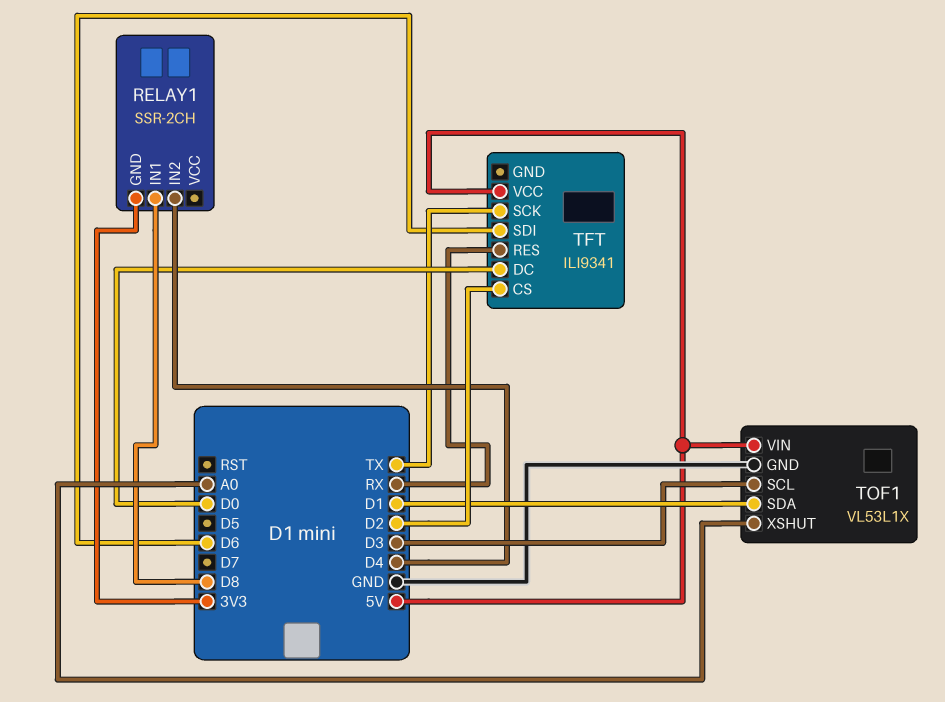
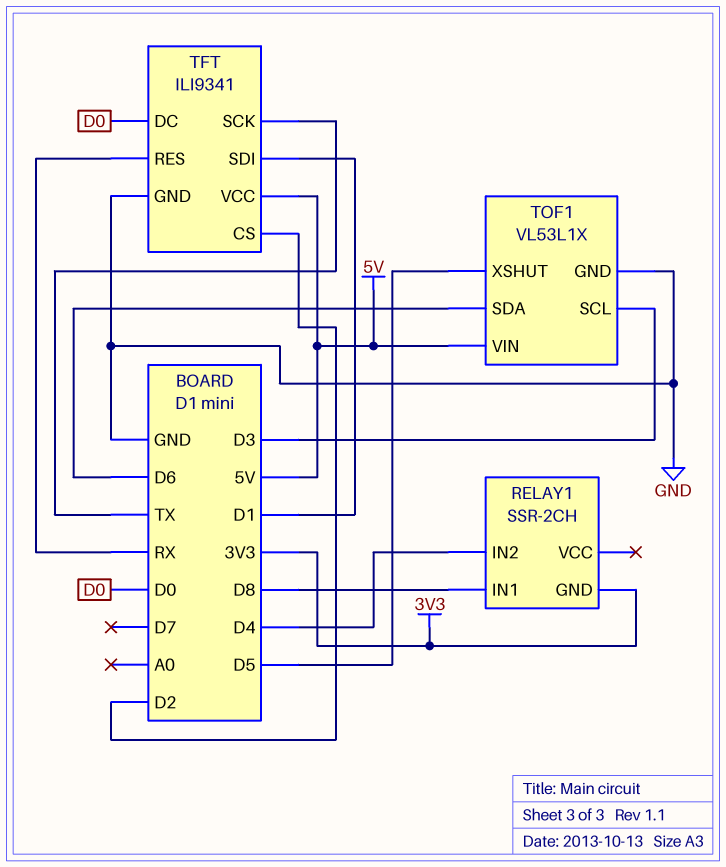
TFT pin GND: none -> GND
TFT pin SDI: D6 -> D1
TOF1 pin SDA: D1 -> D6
TOF1 pin XSHUT: A0 -> D5

